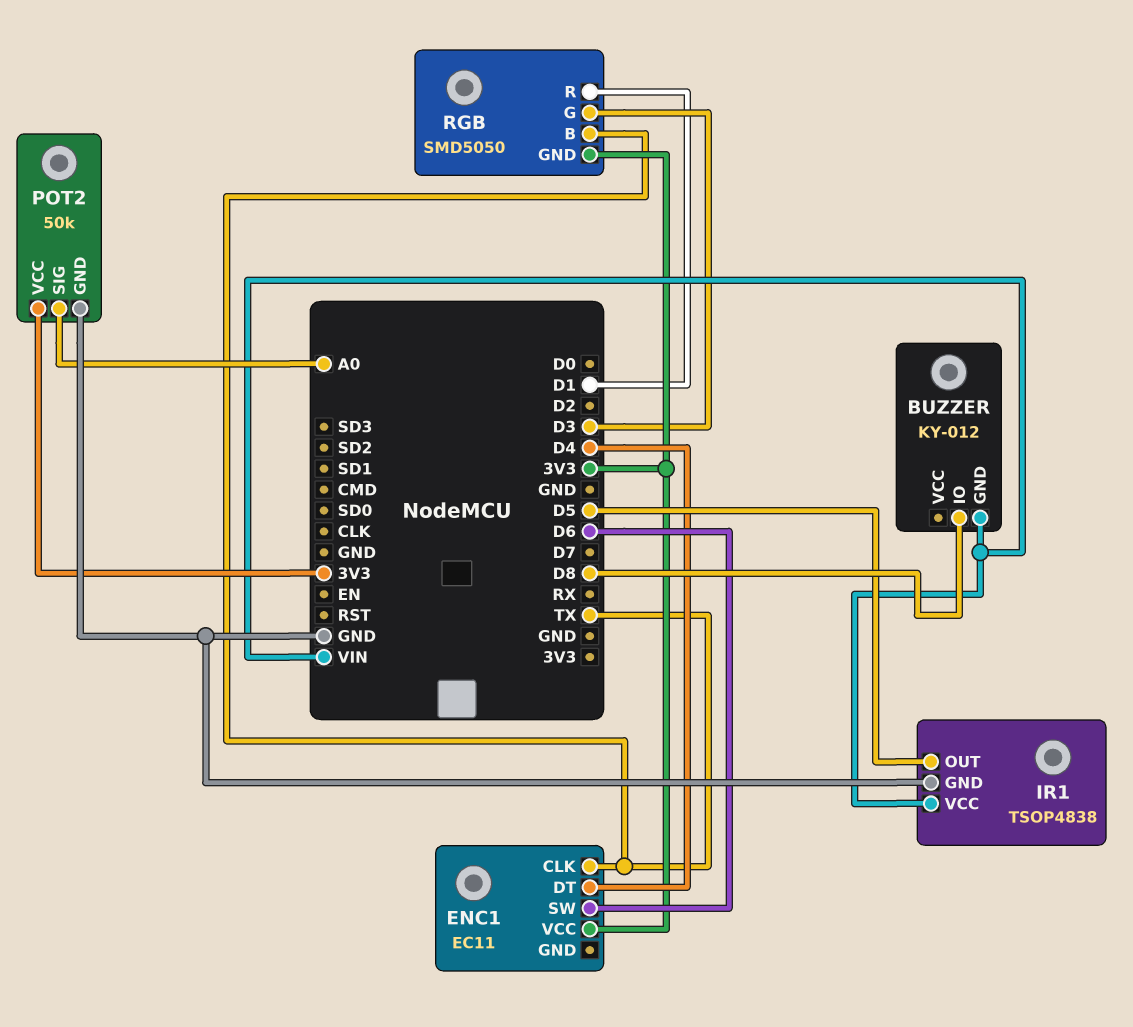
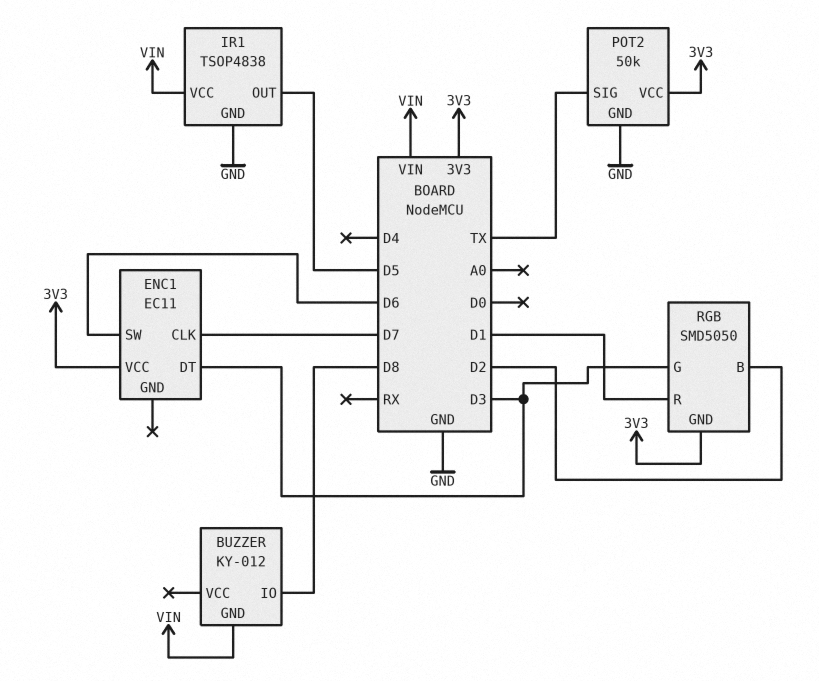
ENC1 pin CLK: TX -> D7
ENC1 pin DT: D4 -> D3
POT2 pin SIG: A0 -> TX
RGB pin B: TX -> D2

